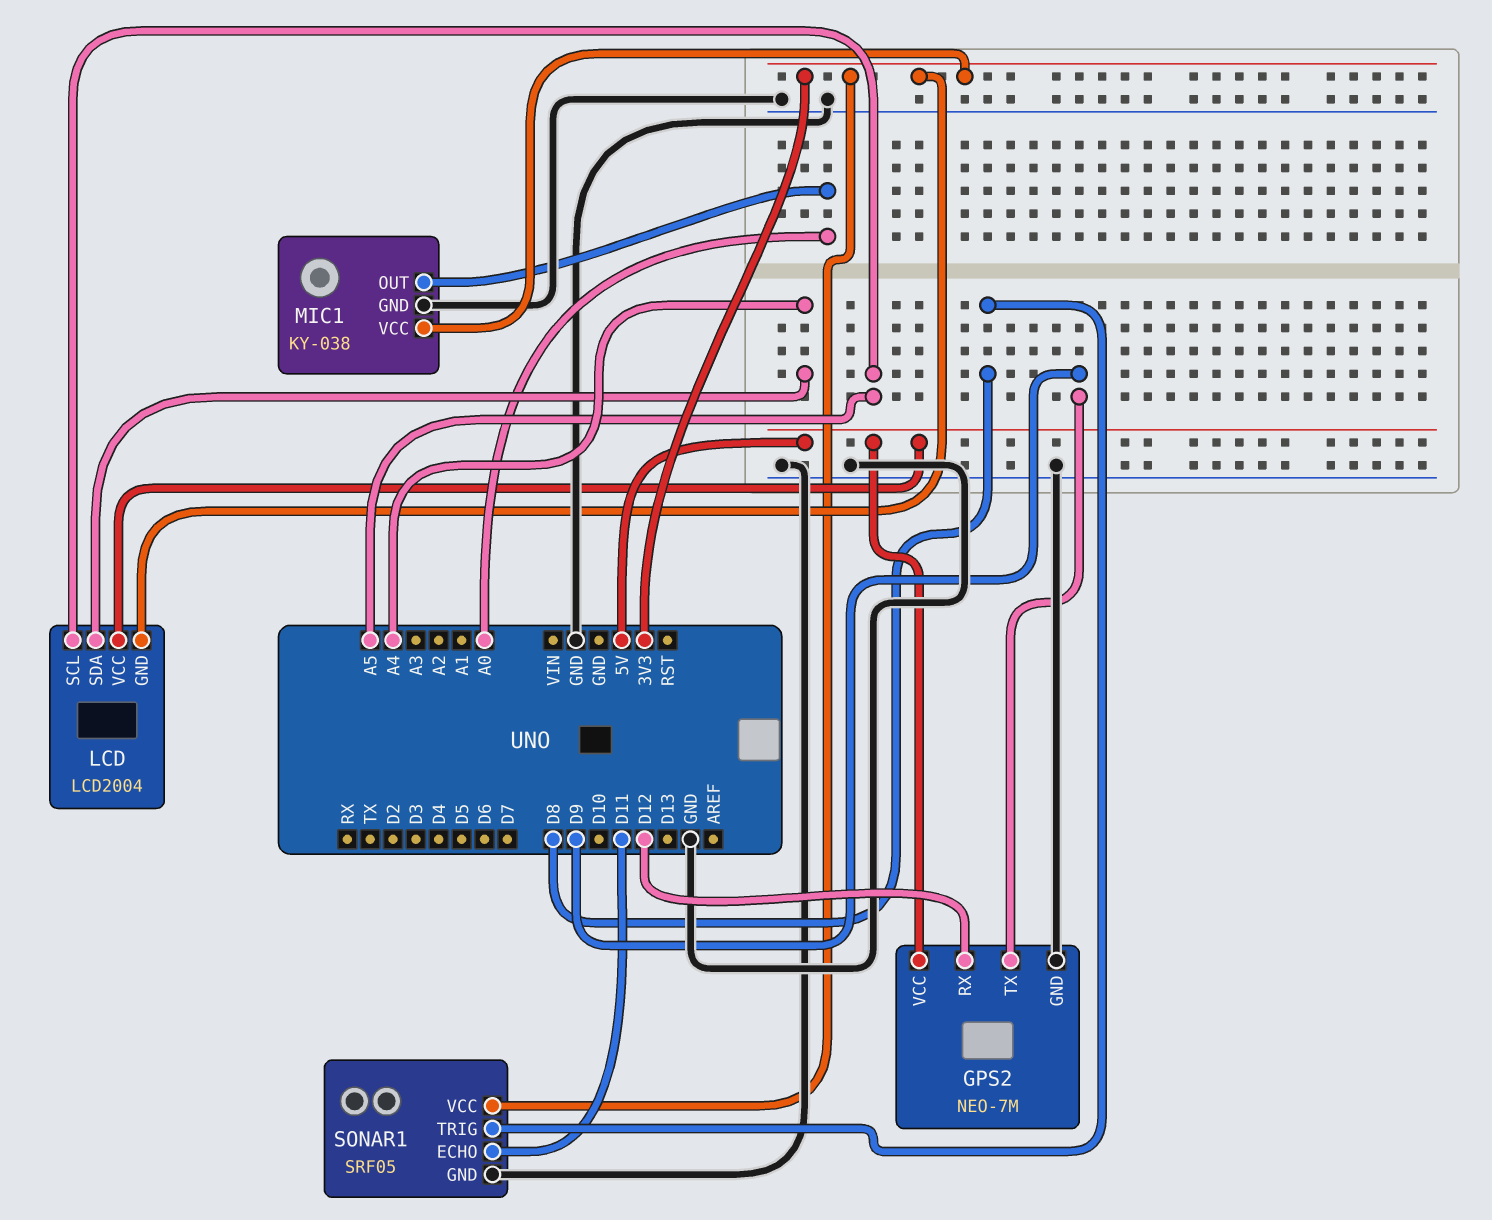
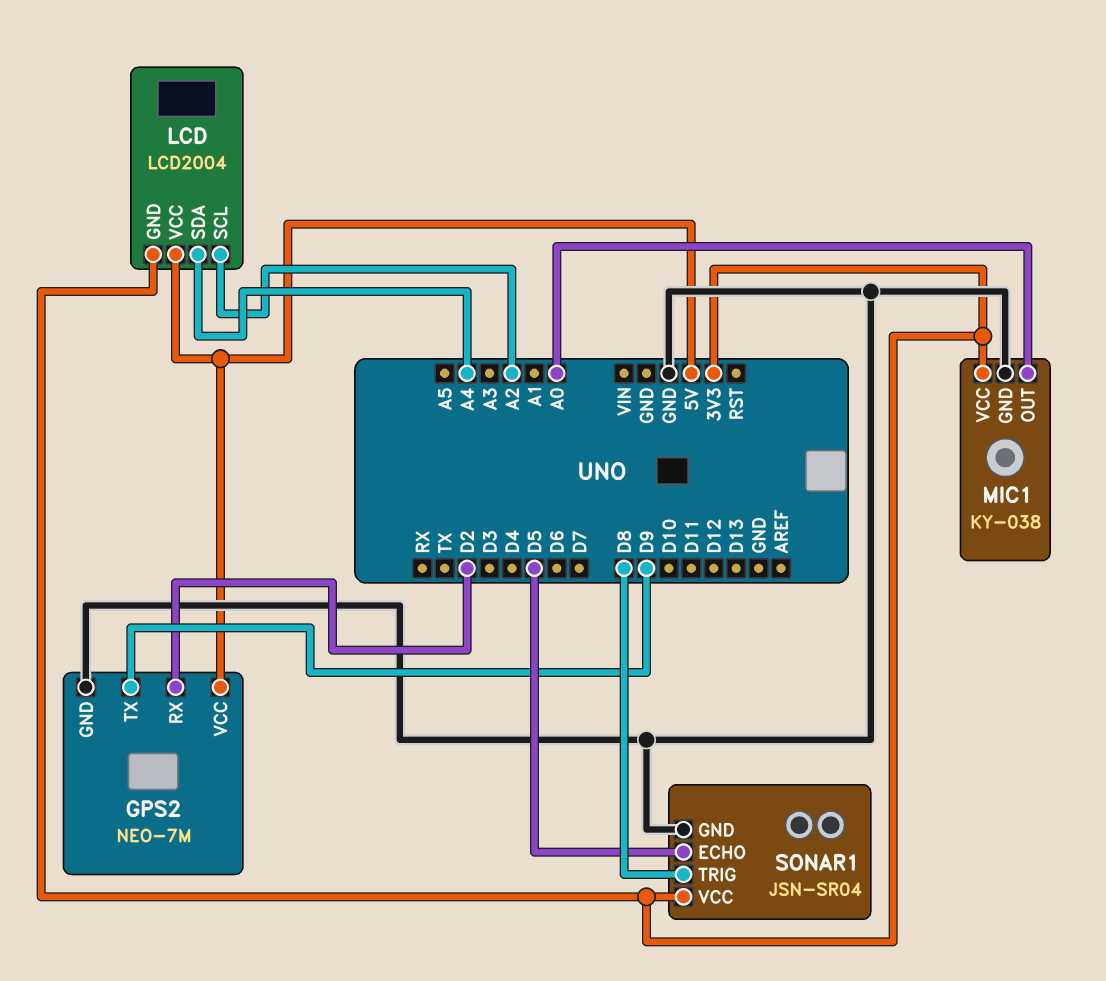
GPS2 pin RX: D12 -> D2
LCD pin SCL: A5 -> A2
SONAR1: SRF05 -> JSN-SR04
SONAR1 pin ECHO: D11 -> D5

